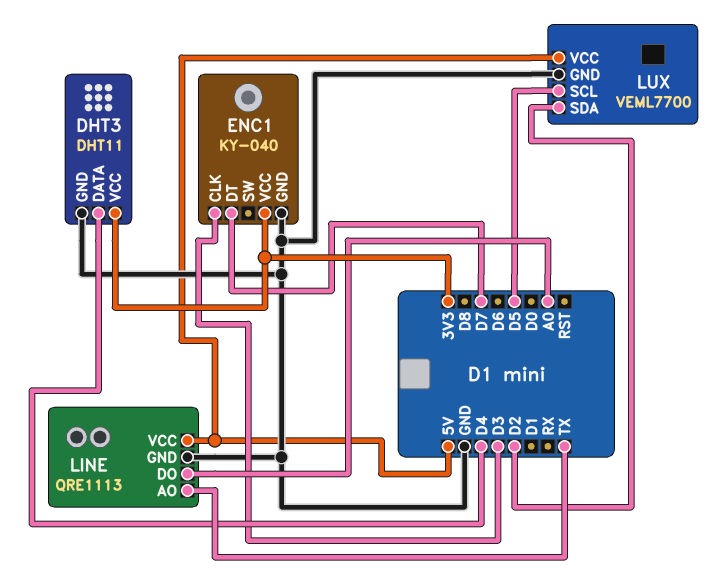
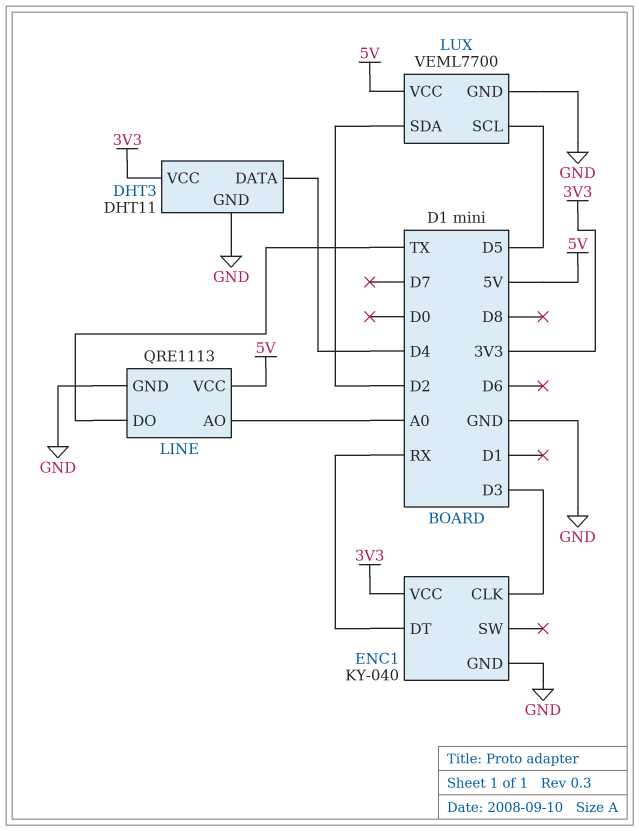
ENC1 pin DT: D7 -> RX
LINE pin AO: TX -> A0
LINE pin DO: A0 -> TX

